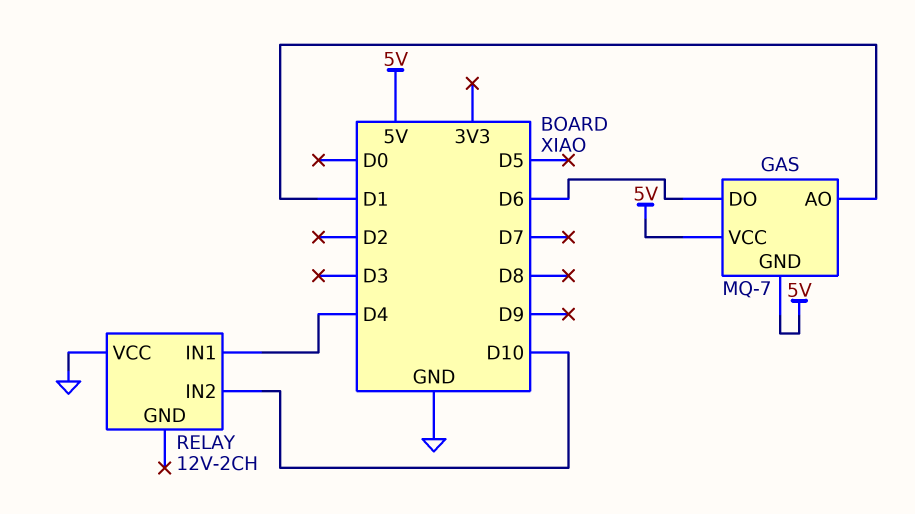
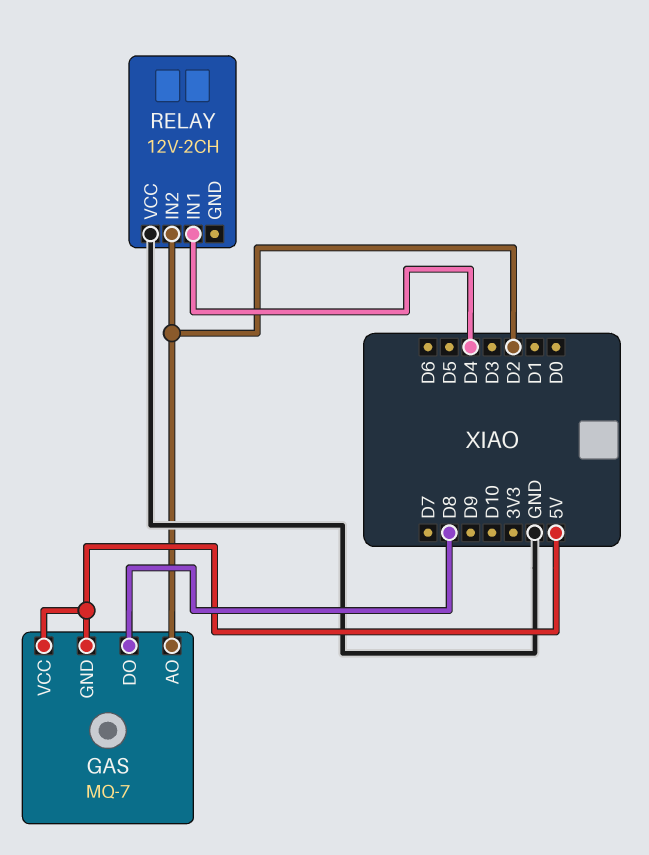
GAS pin AO: D1 -> D2
GAS pin DO: D6 -> D8
RELAY pin IN2: D10 -> D2

